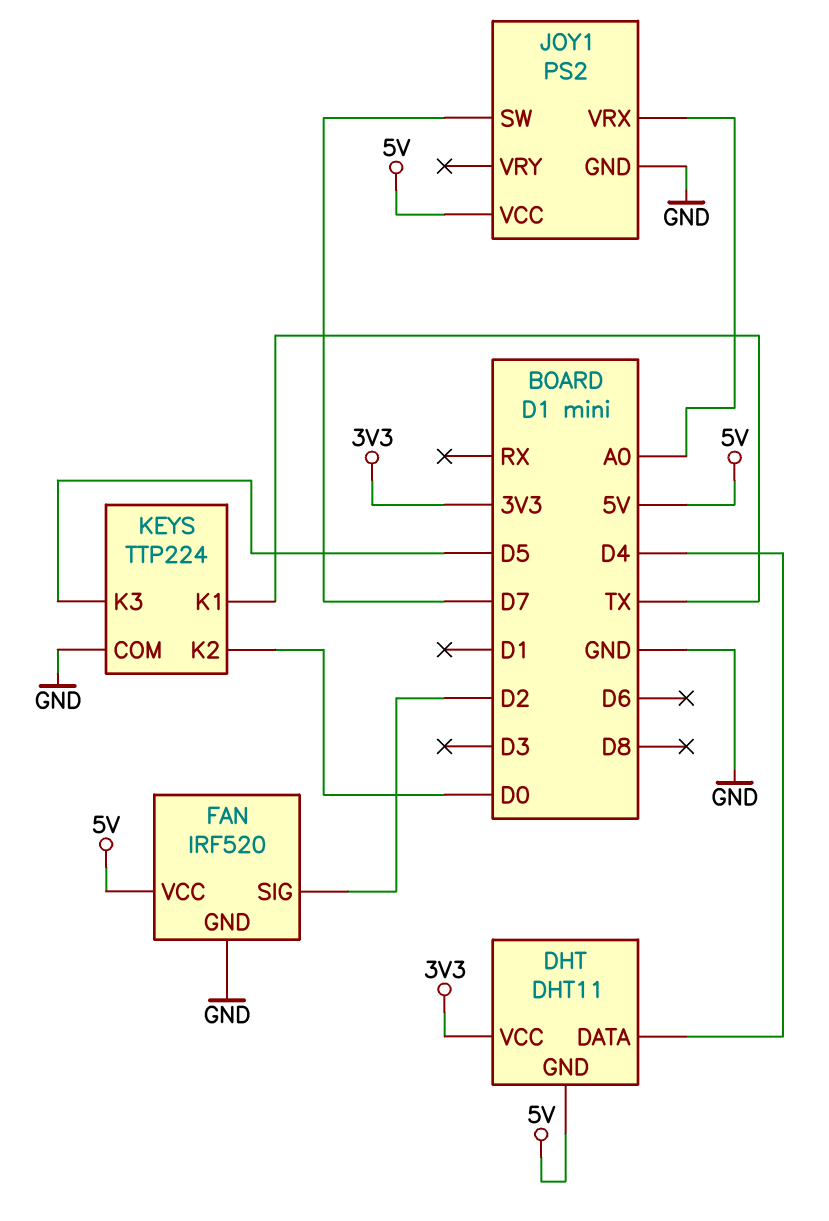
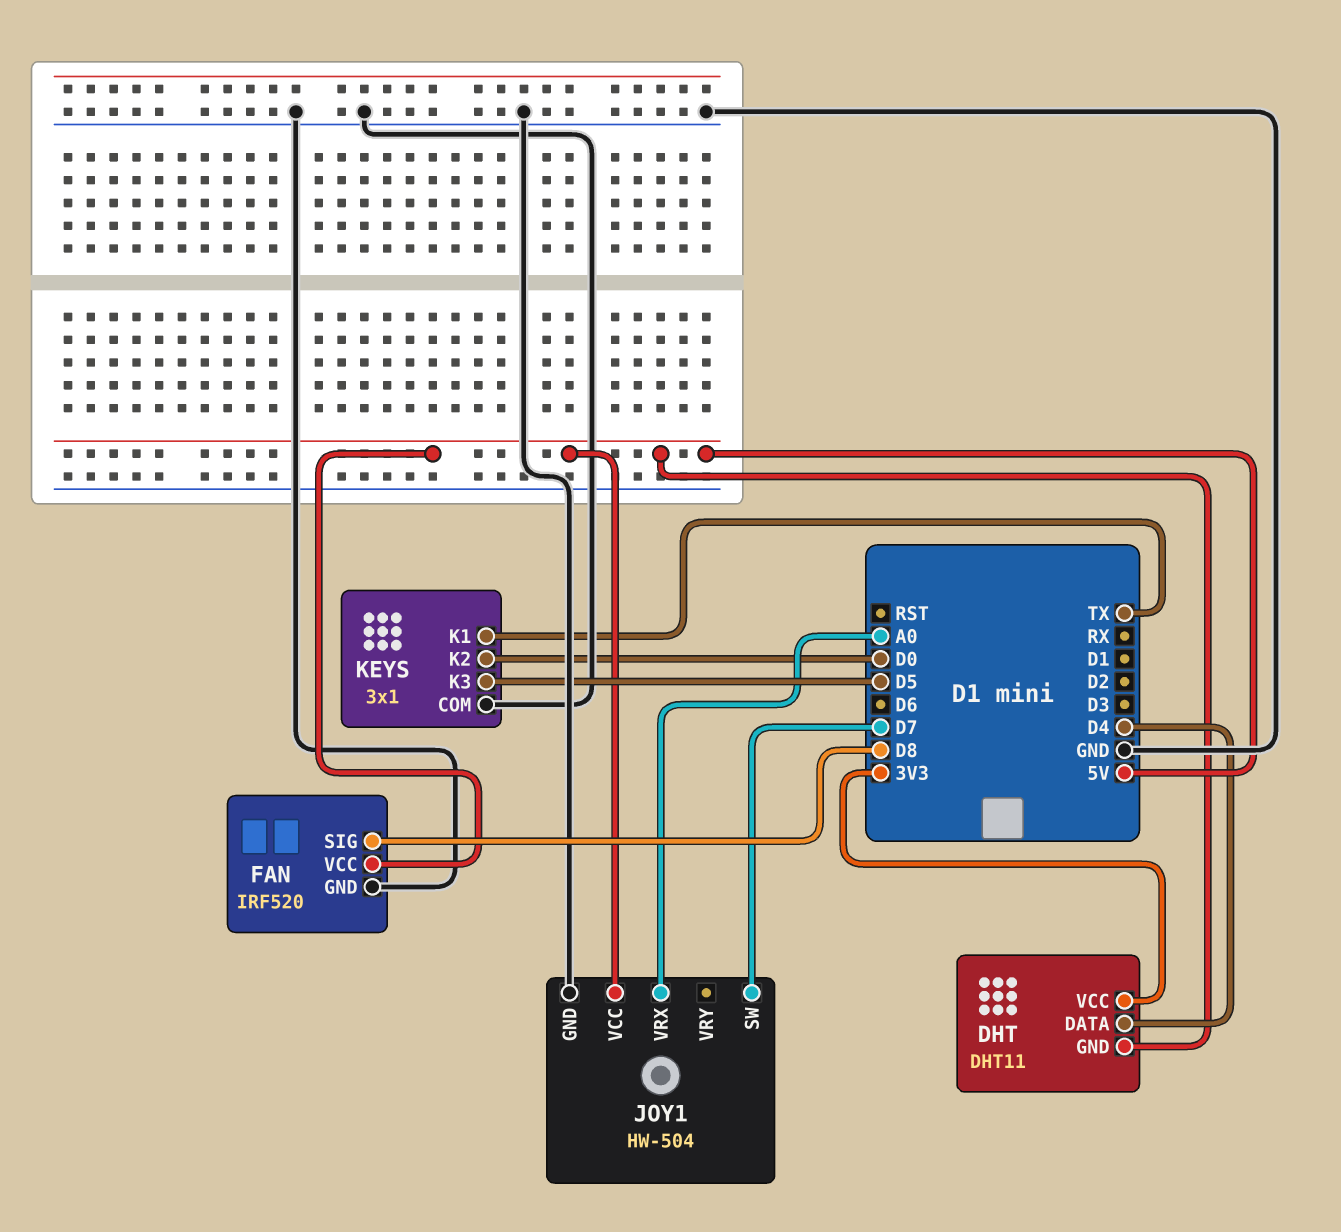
FAN pin SIG: D2 -> D8
JOY1: PS2 -> HW-504
KEYS: TTP224 -> 3x1

